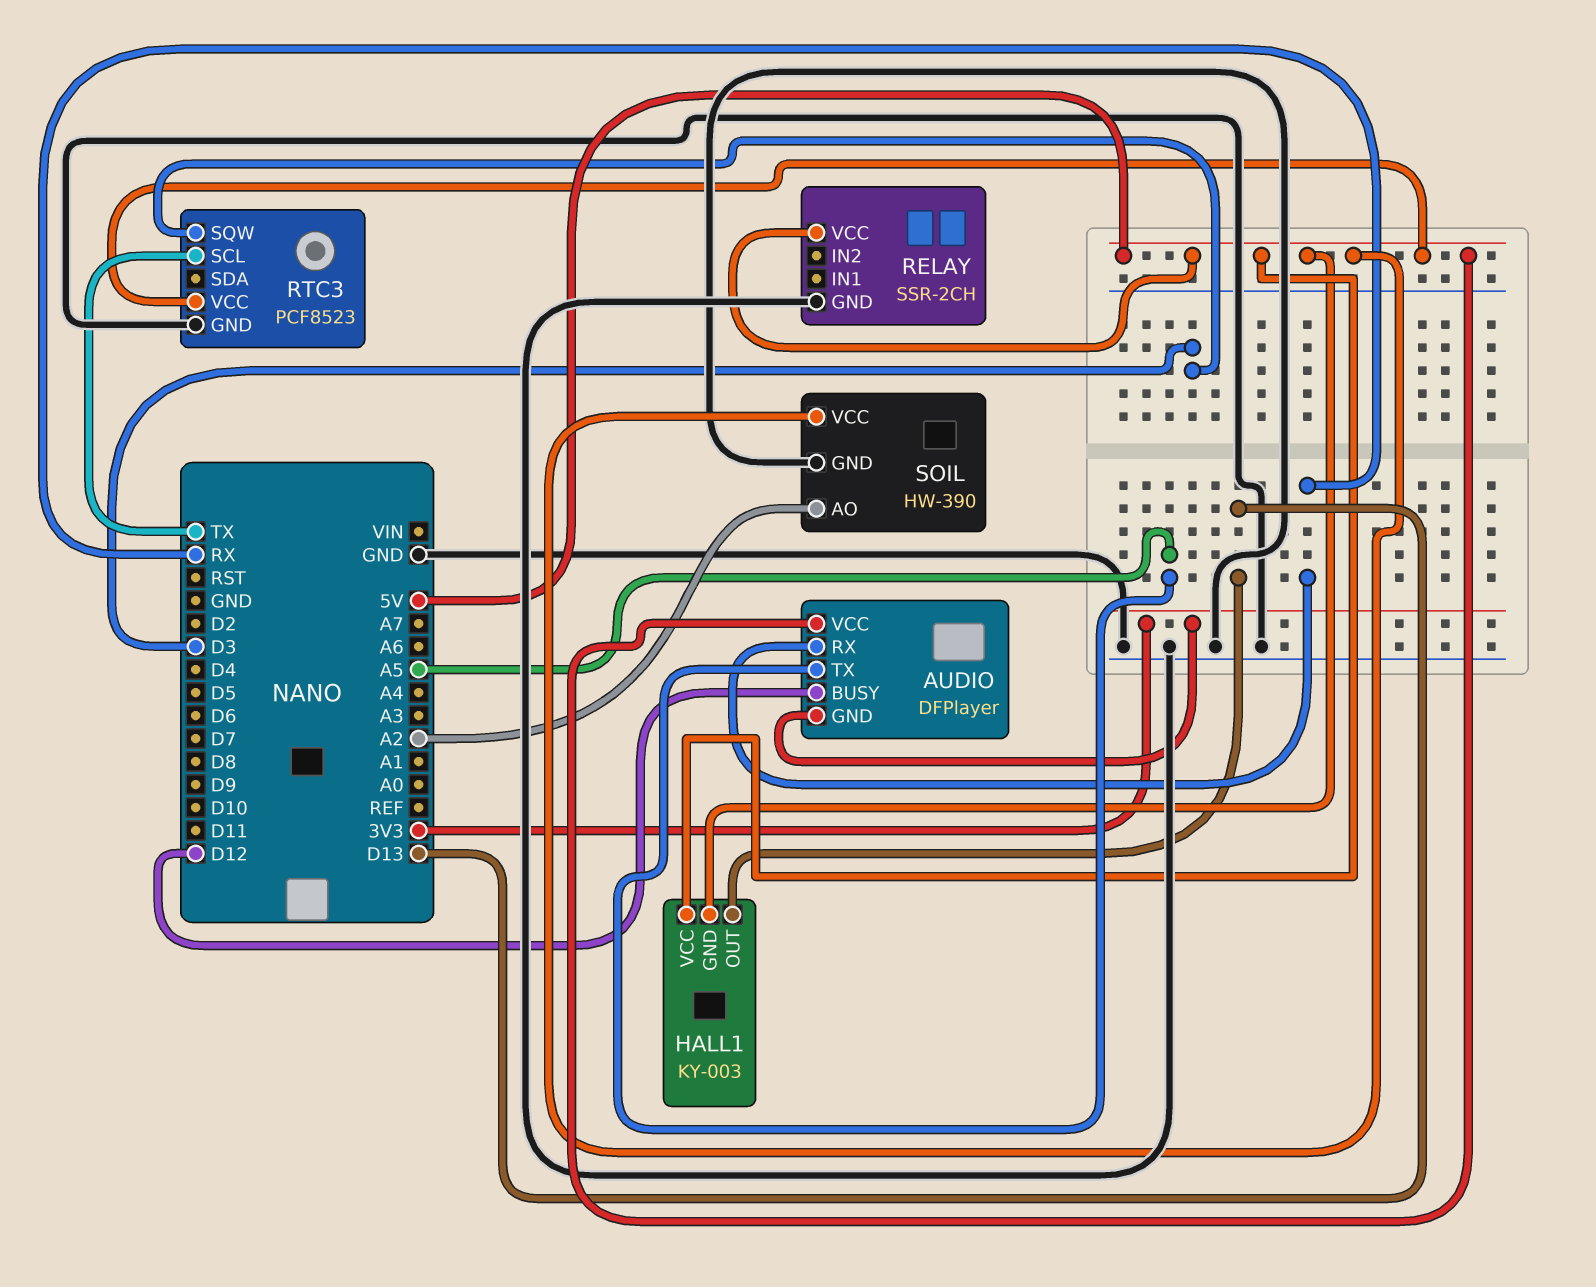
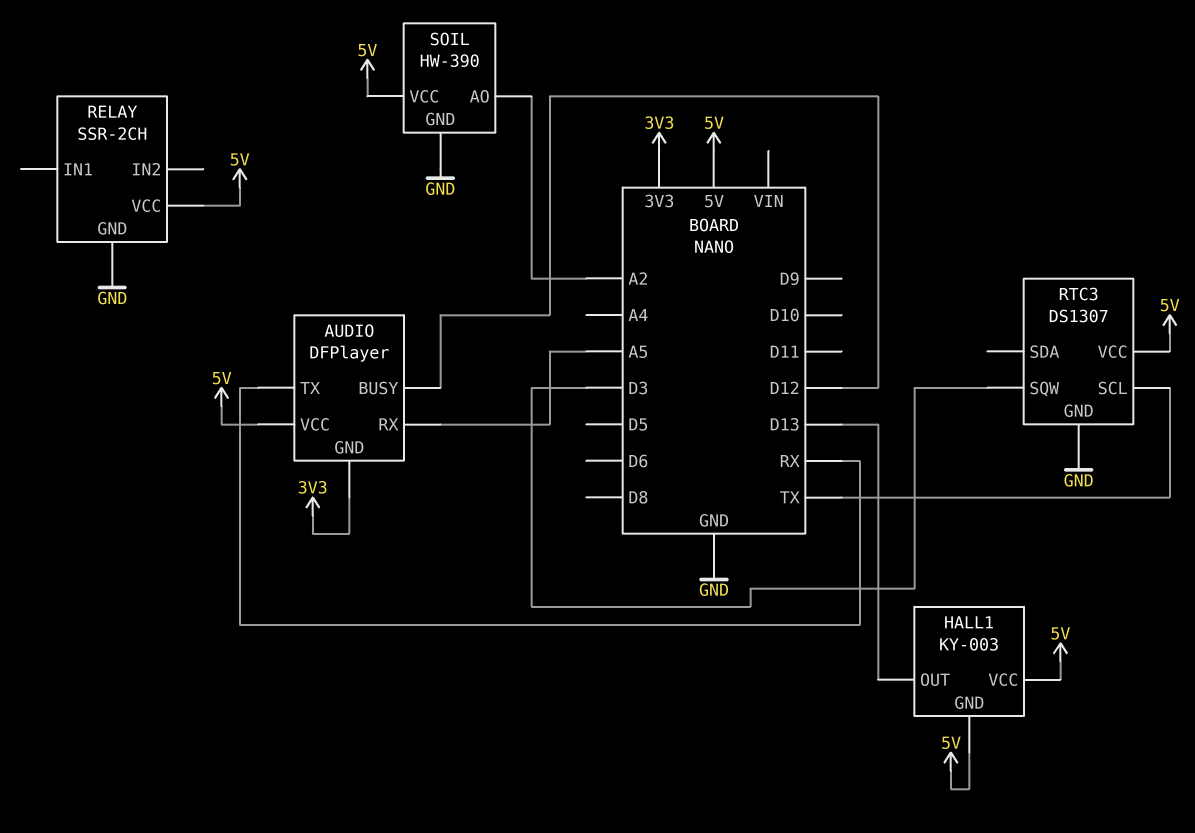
AUDIO pin RX: RX -> A5
AUDIO pin TX: A5 -> RX
RTC3: PCF8523 -> DS1307

